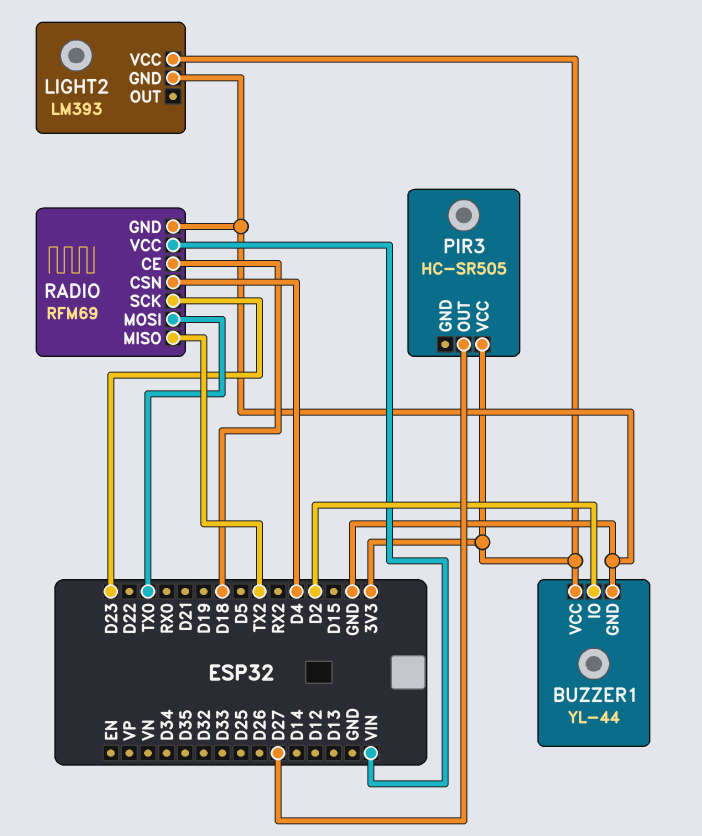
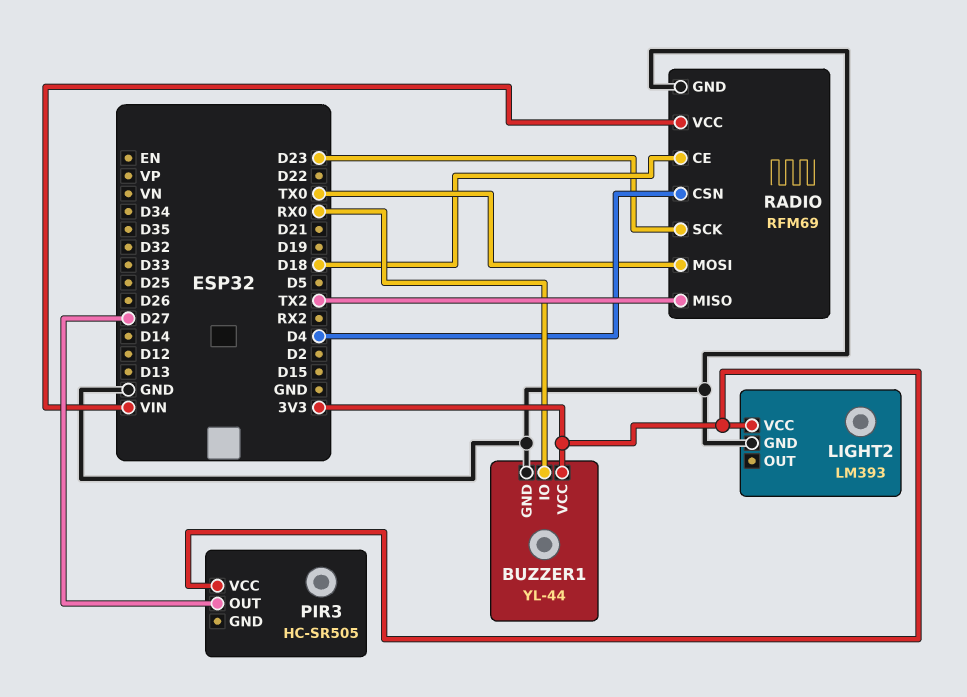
BUZZER1 pin IO: D2 -> RX0

